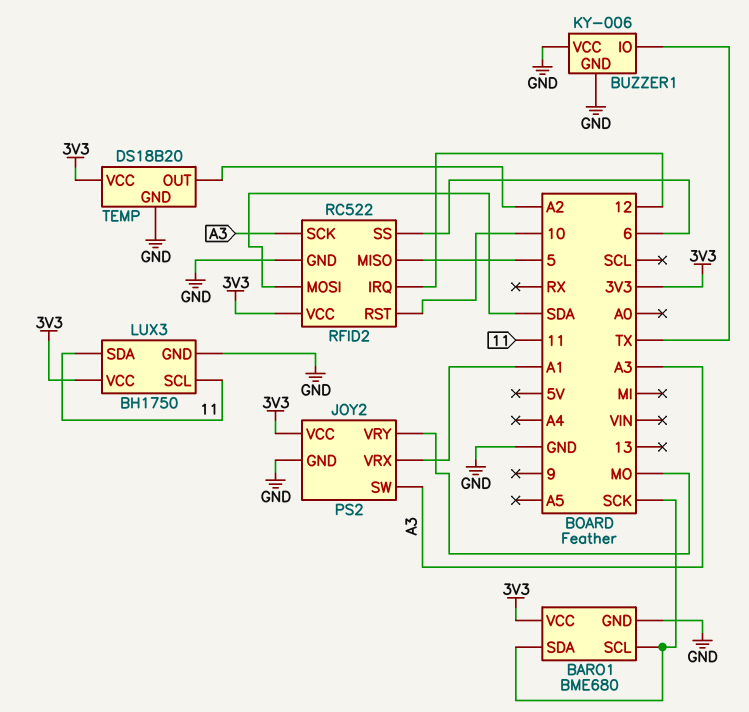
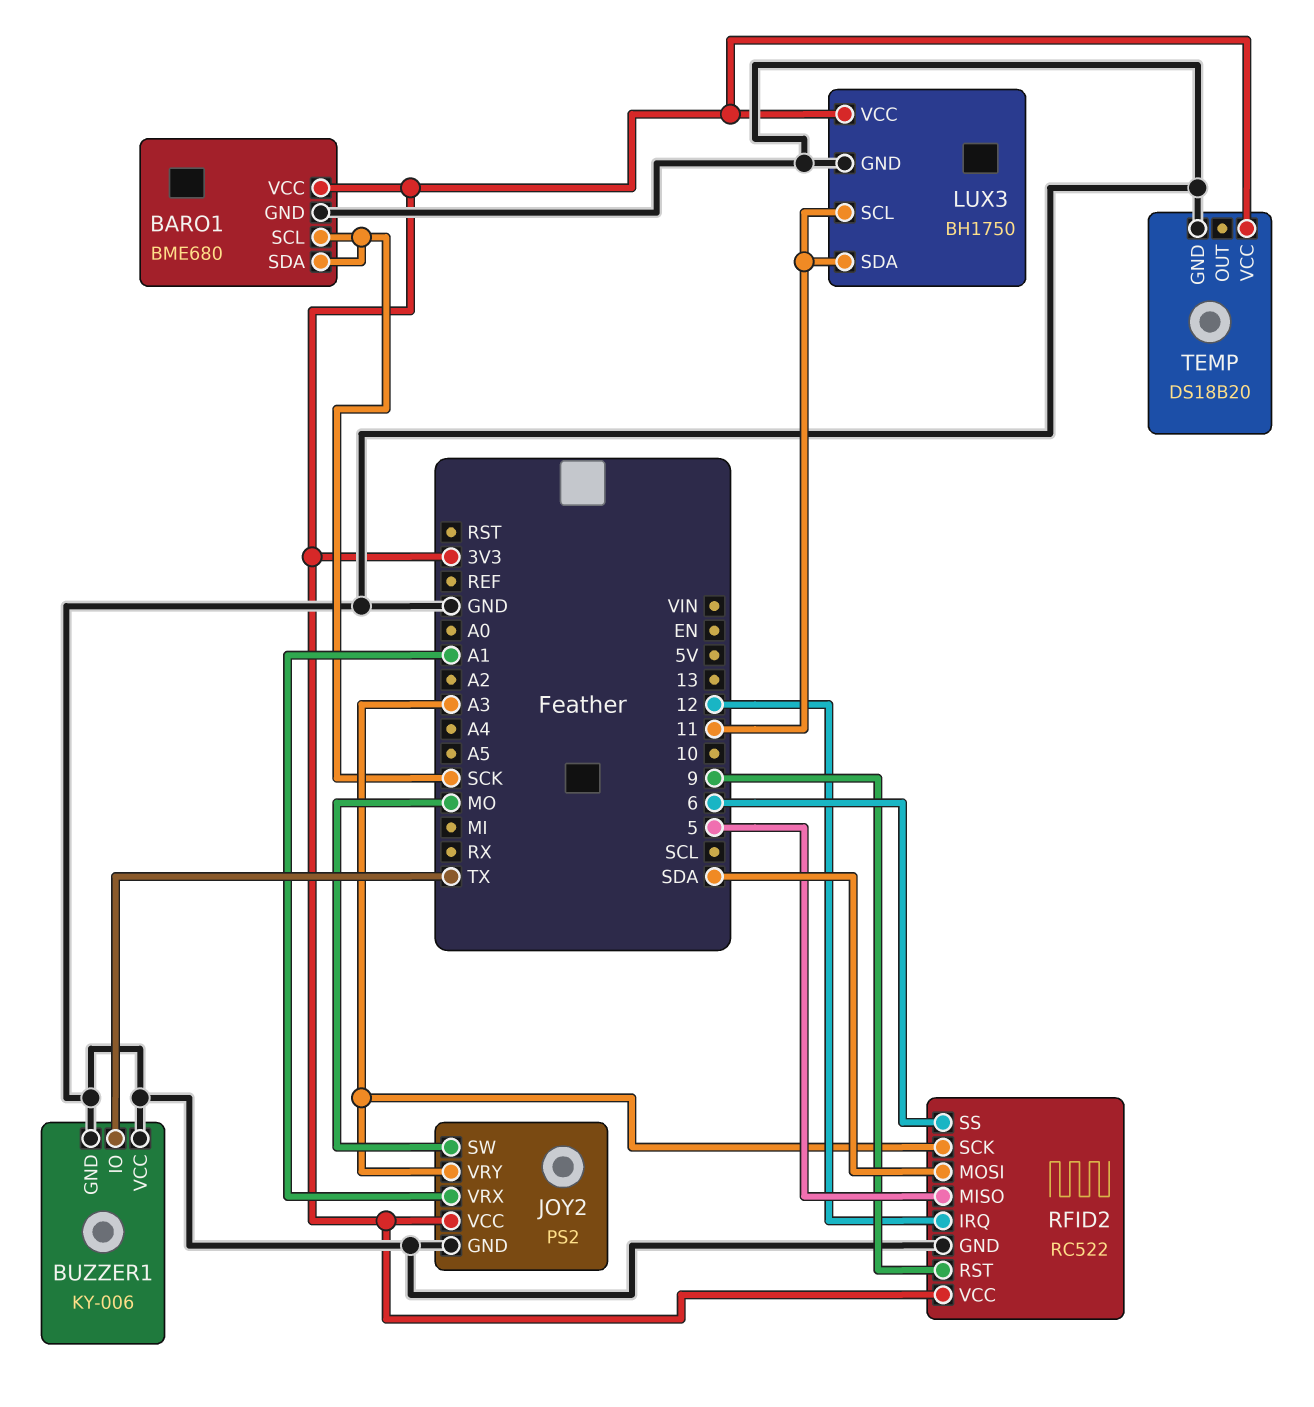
JOY2 pin SW: A3 -> MO
JOY2 pin VRY: MO -> A3
RFID2 pin RST: 10 -> 9
TEMP pin OUT: A2 -> none

